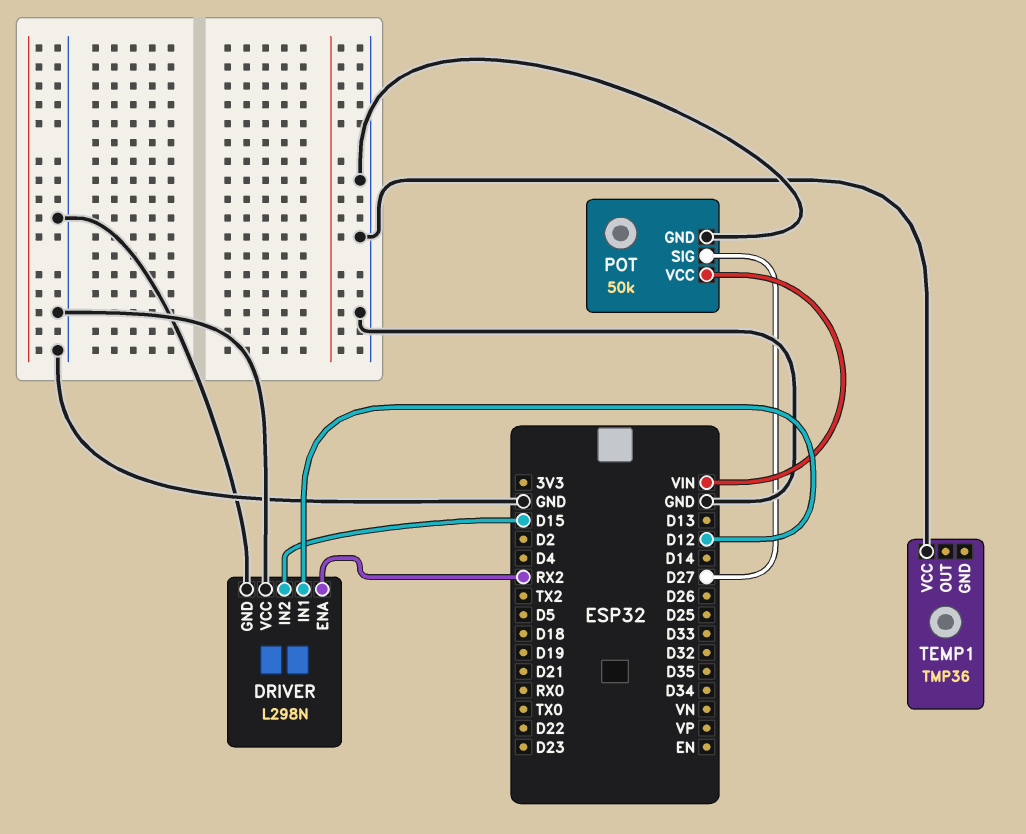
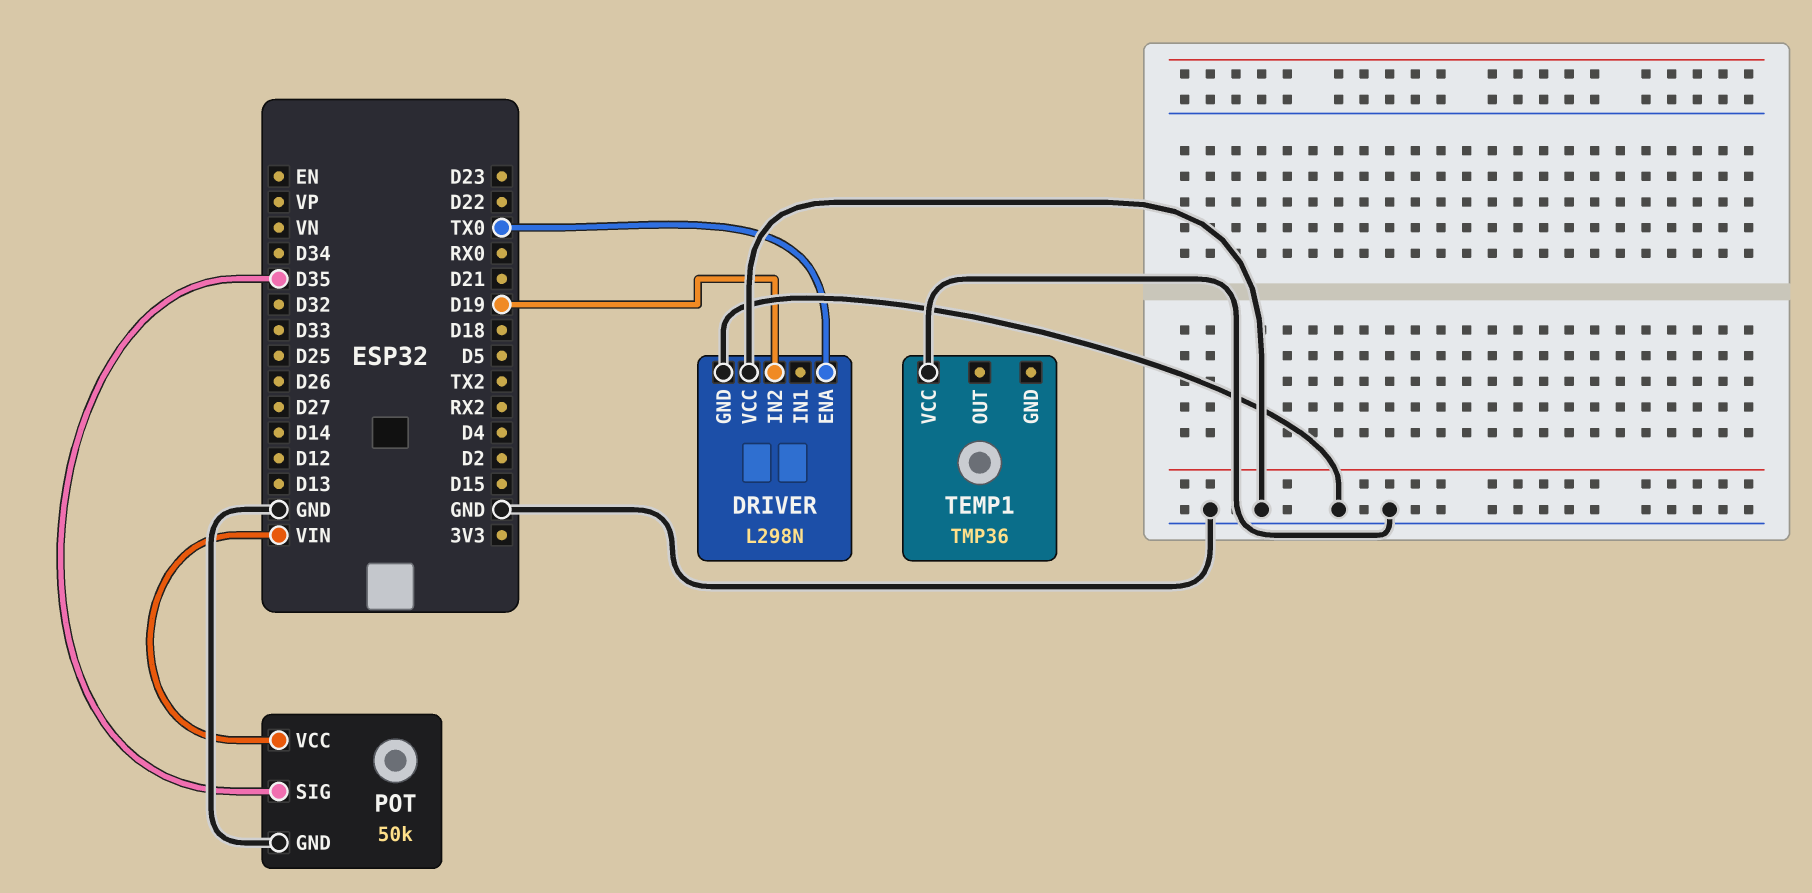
DRIVER pin ENA: RX2 -> TX0
DRIVER pin IN1: D12 -> none
DRIVER pin IN2: D15 -> D19
POT pin SIG: D27 -> D35

